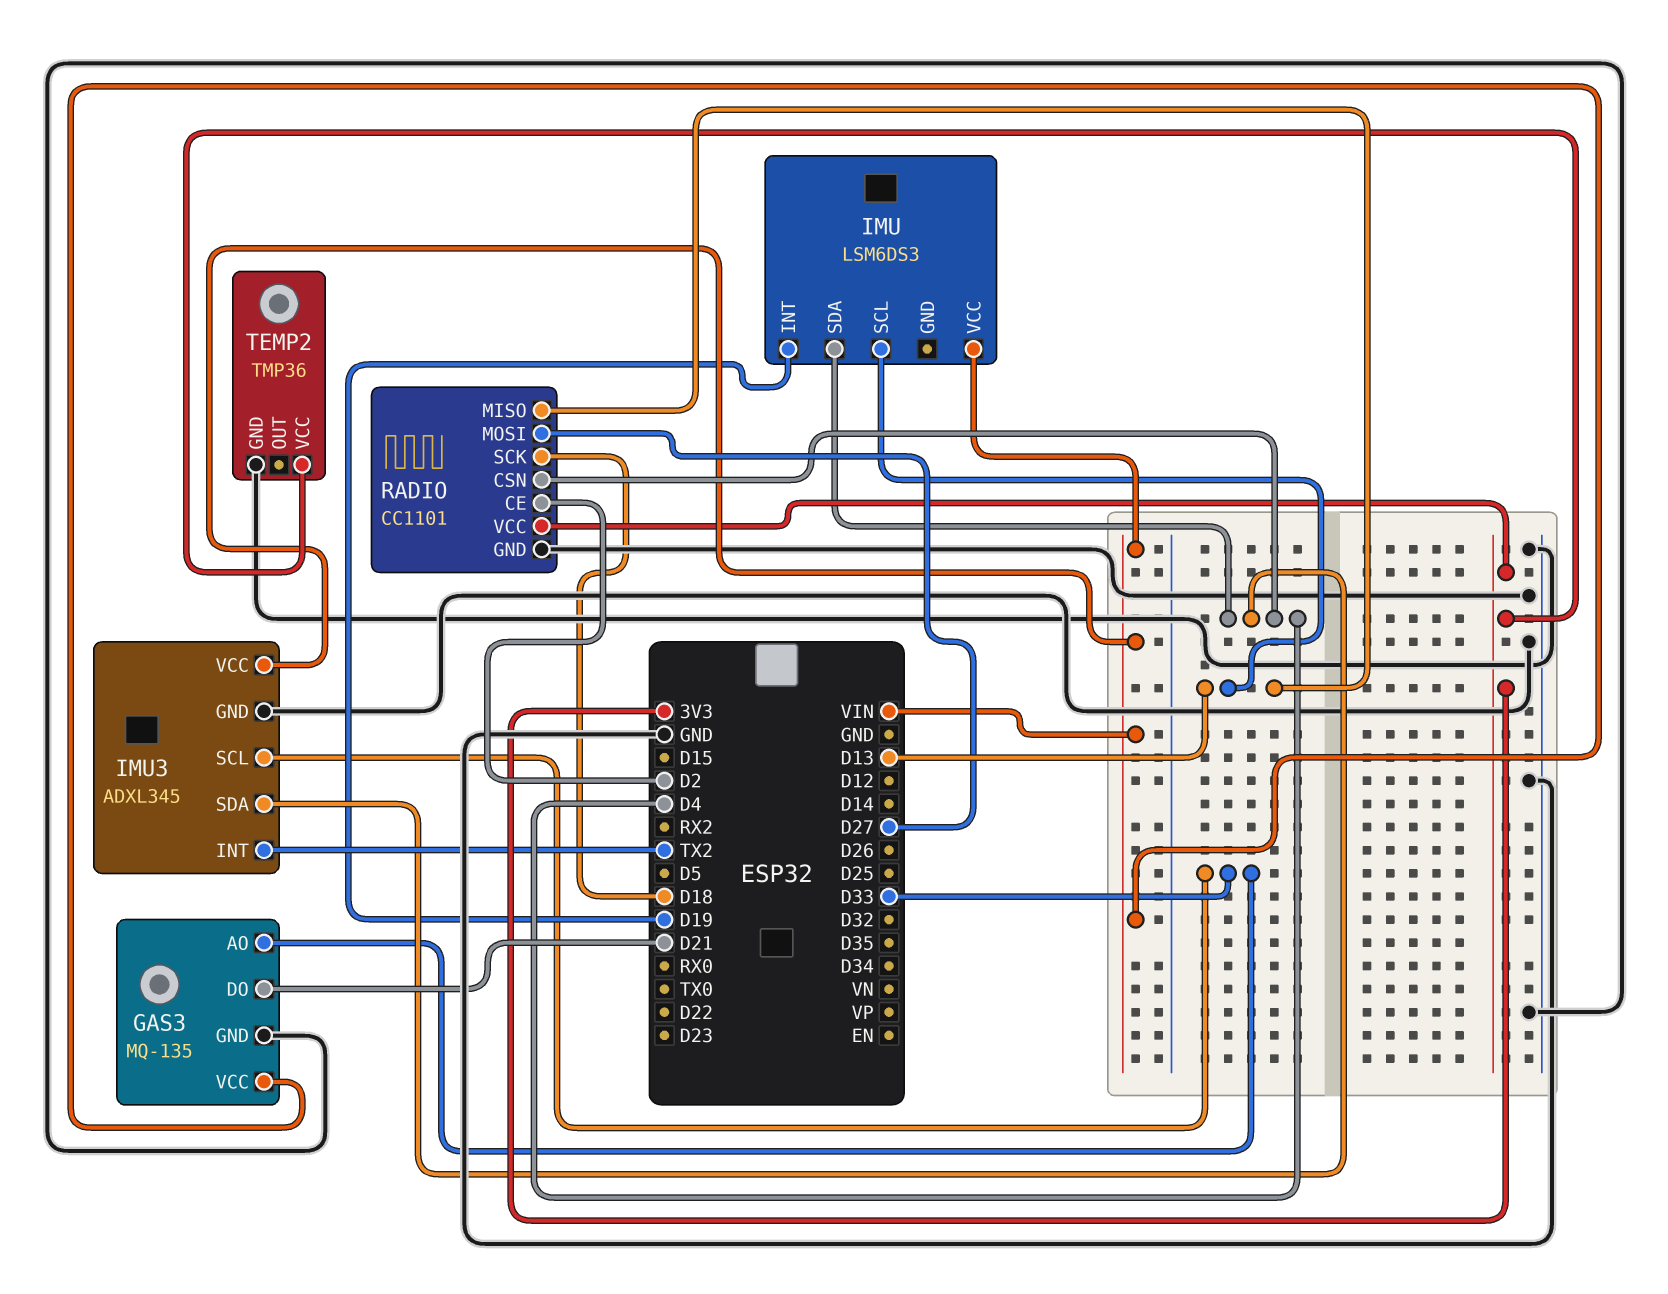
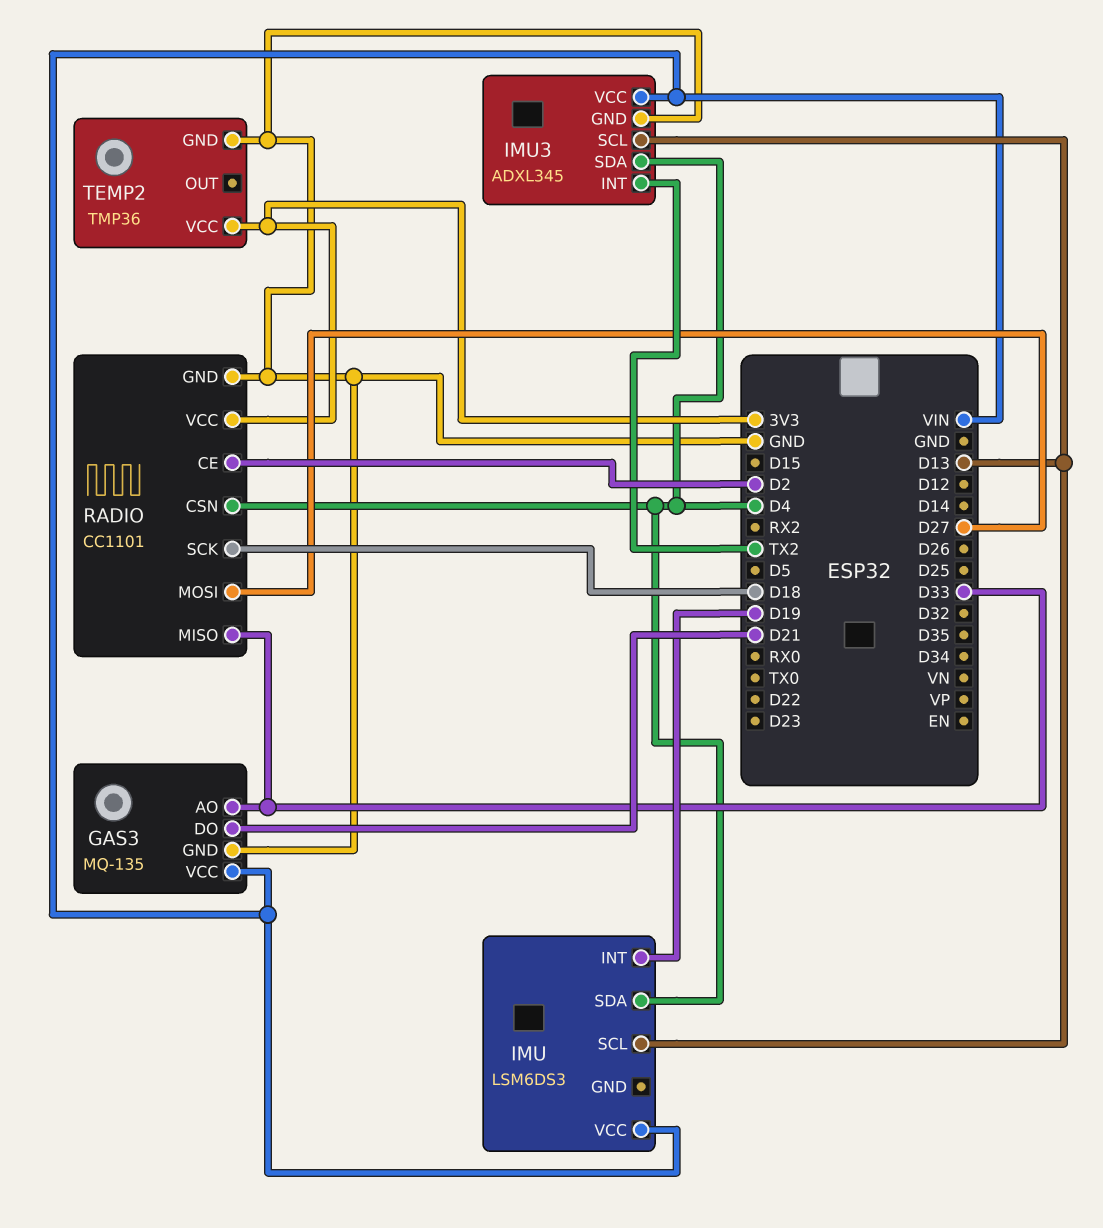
IMU3 pin SCL: D33 -> D13
RADIO pin MISO: D13 -> D33

